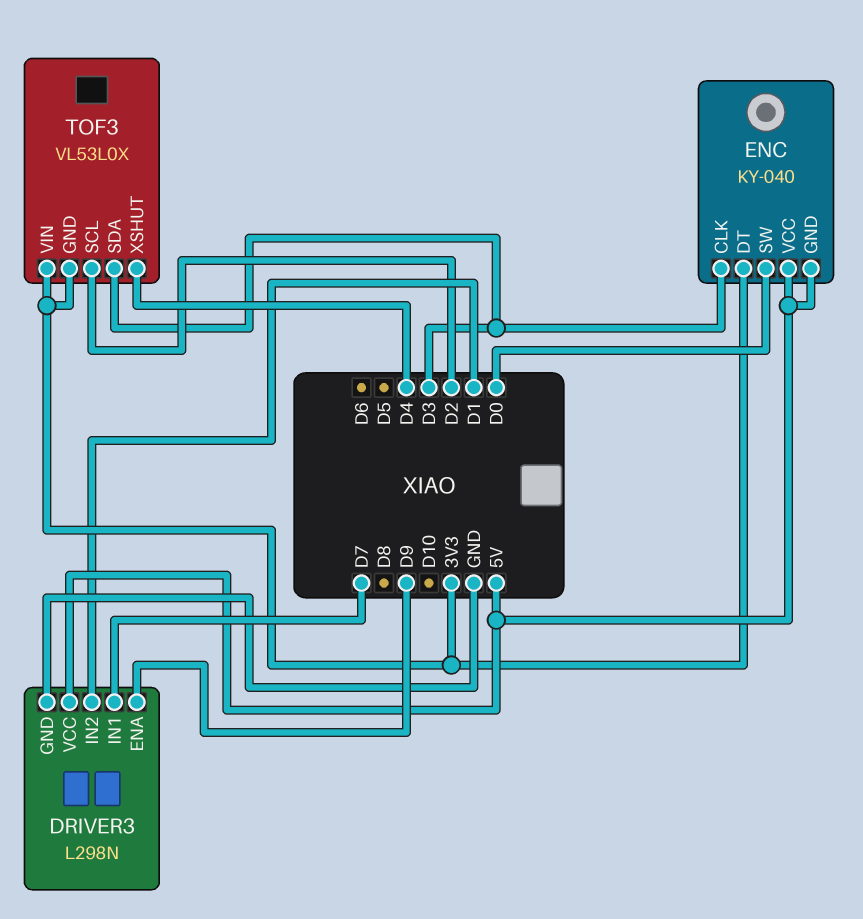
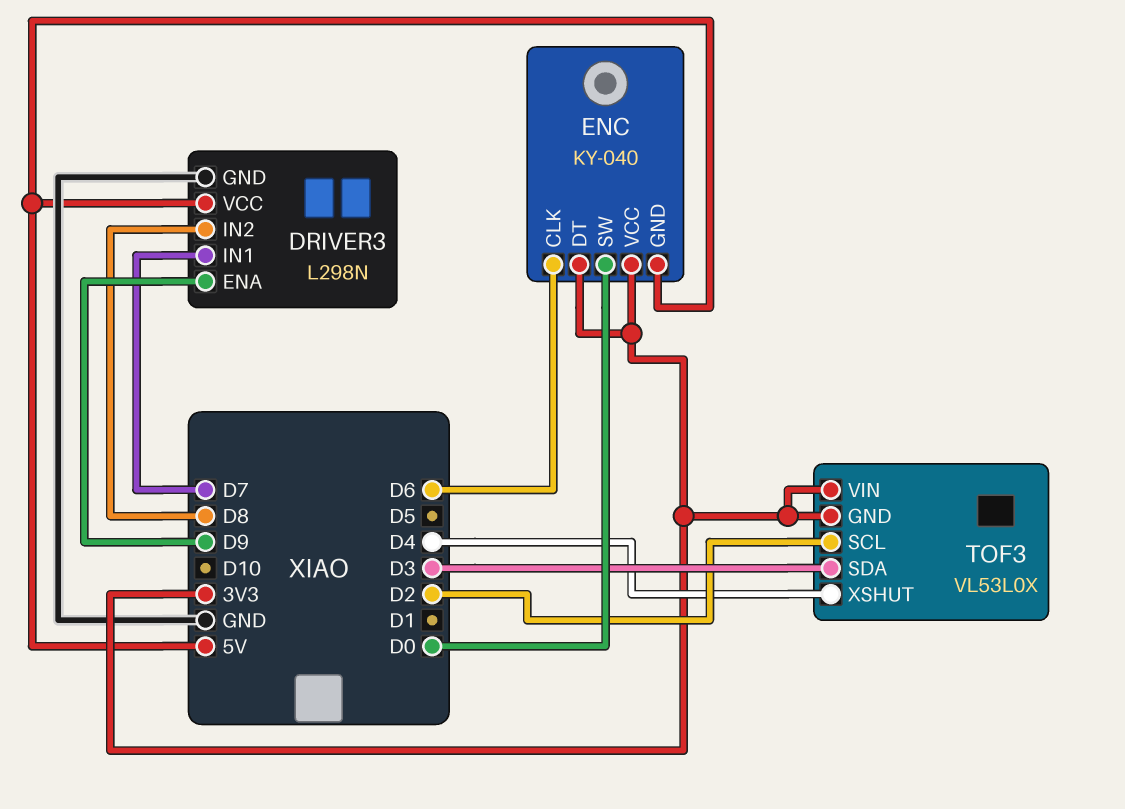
DRIVER3 pin IN2: D1 -> D8
ENC pin CLK: D3 -> D6
ENC pin VCC: 5V -> 3V3

